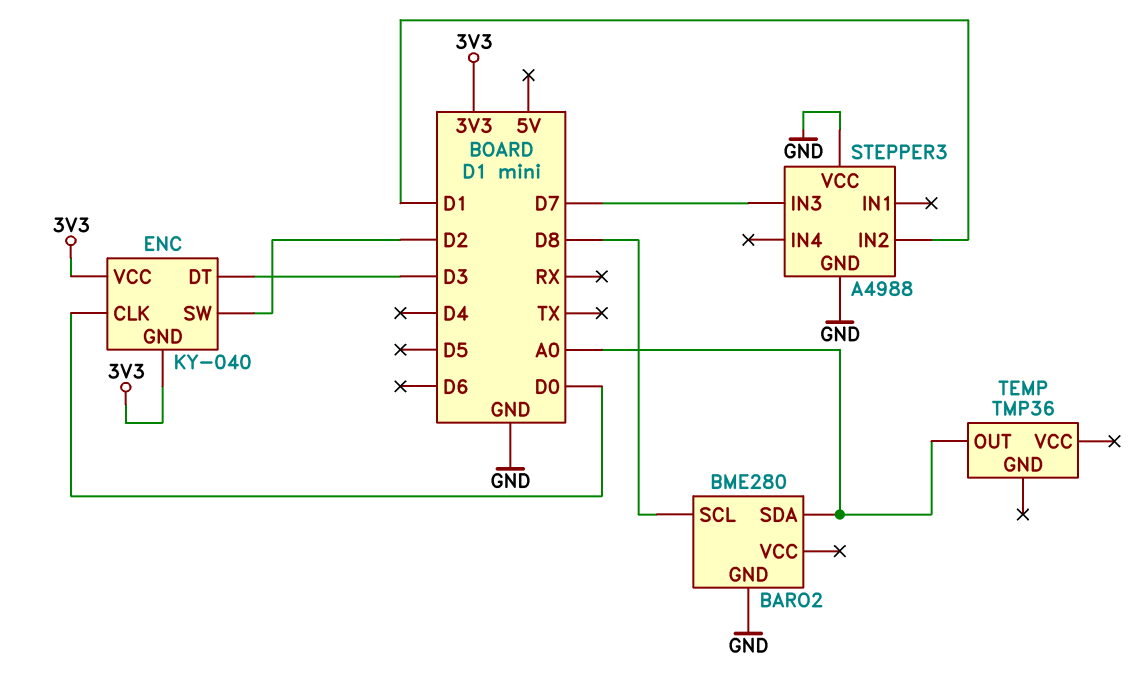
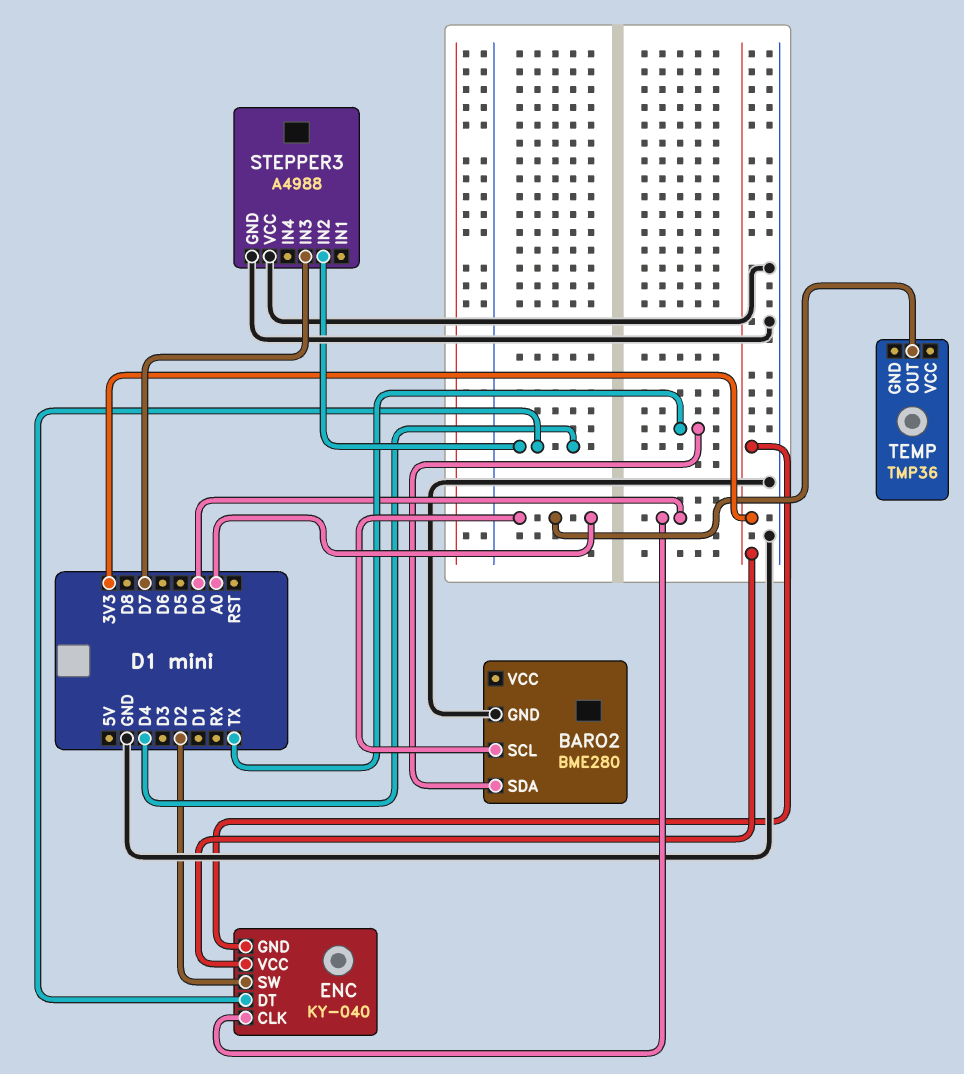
BARO2 pin SCL: D8 -> A0
BARO2 pin SDA: A0 -> TX
ENC pin DT: D3 -> D4
STEPPER3 pin IN2: D1 -> D4

